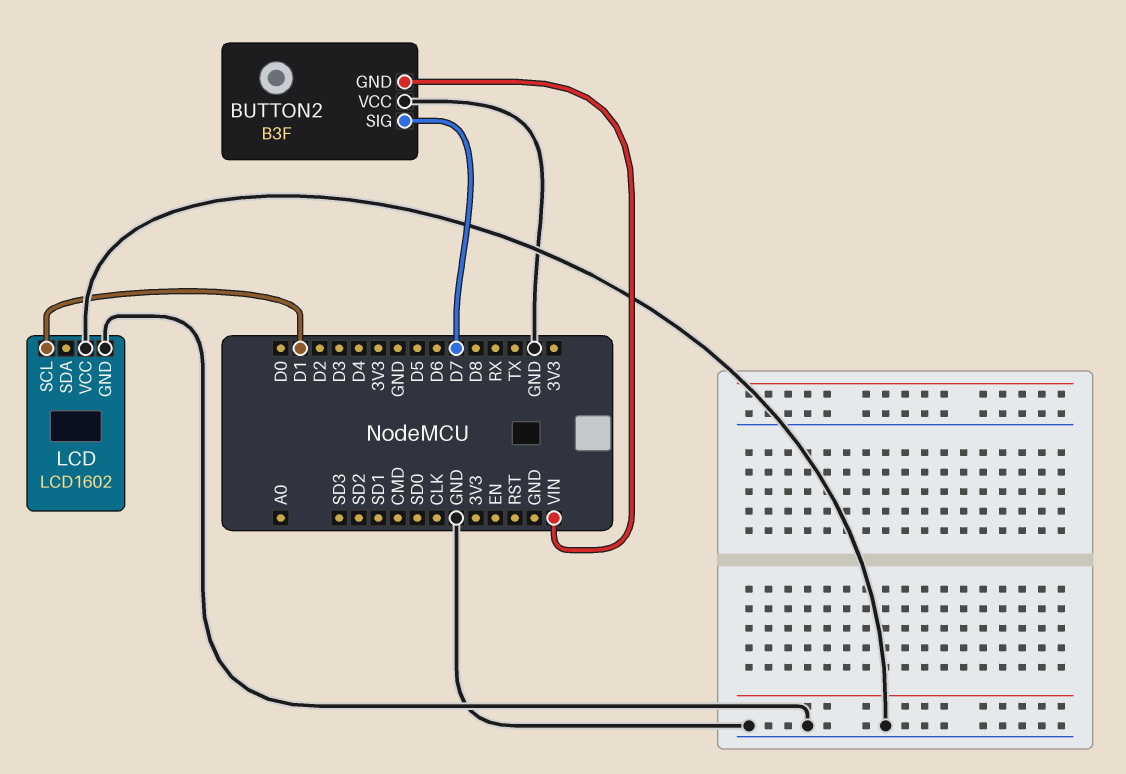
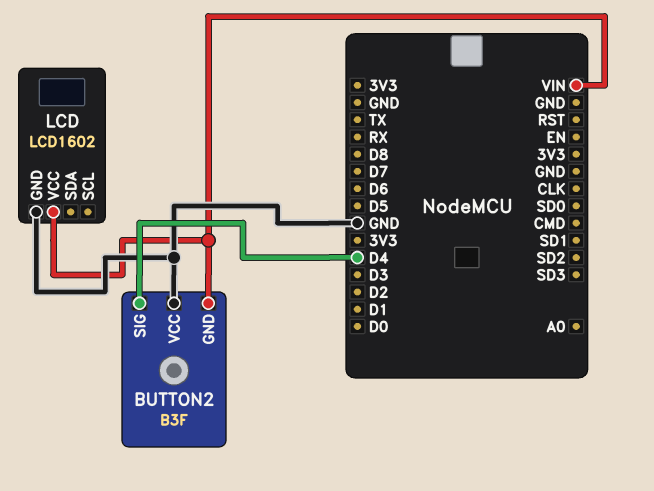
BUTTON2 pin SIG: D7 -> D4
LCD pin SCL: D1 -> none
LCD pin VCC: GND -> VIN

